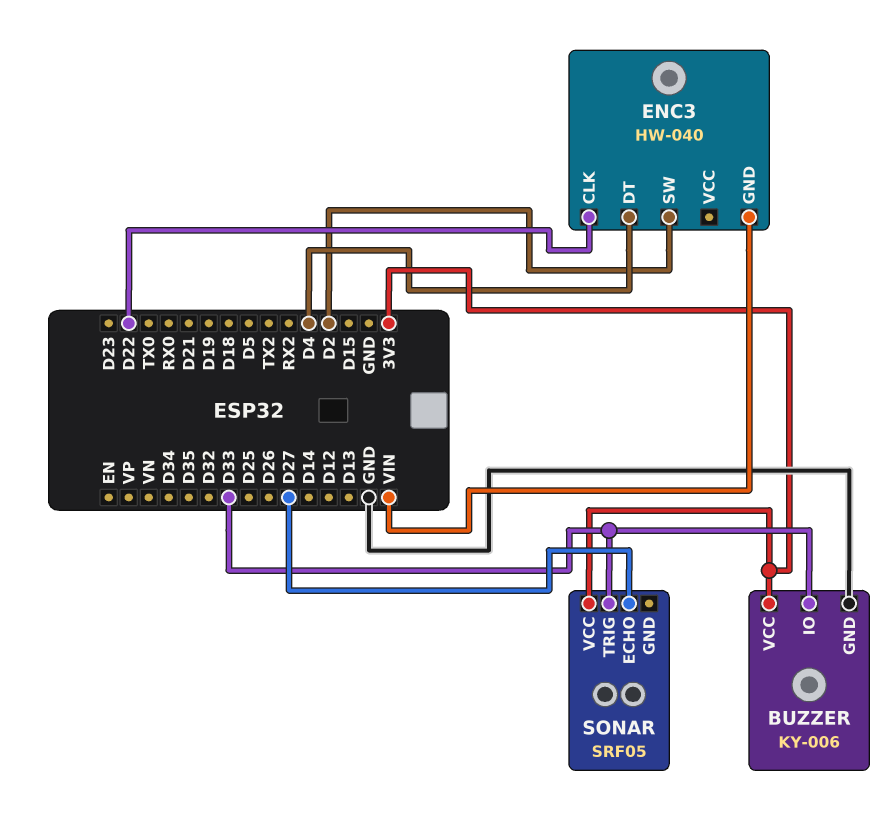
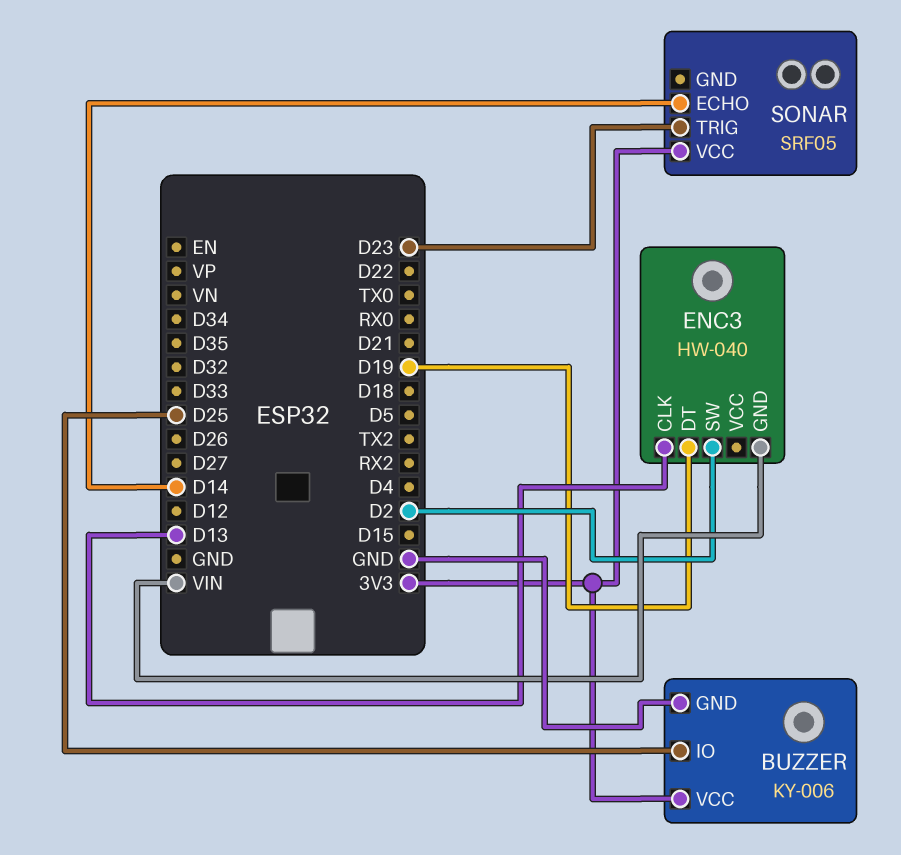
BUZZER pin IO: D33 -> D25
ENC3 pin CLK: D22 -> D13
ENC3 pin DT: D4 -> D19
SONAR pin ECHO: D27 -> D14
SONAR pin TRIG: D33 -> D23

